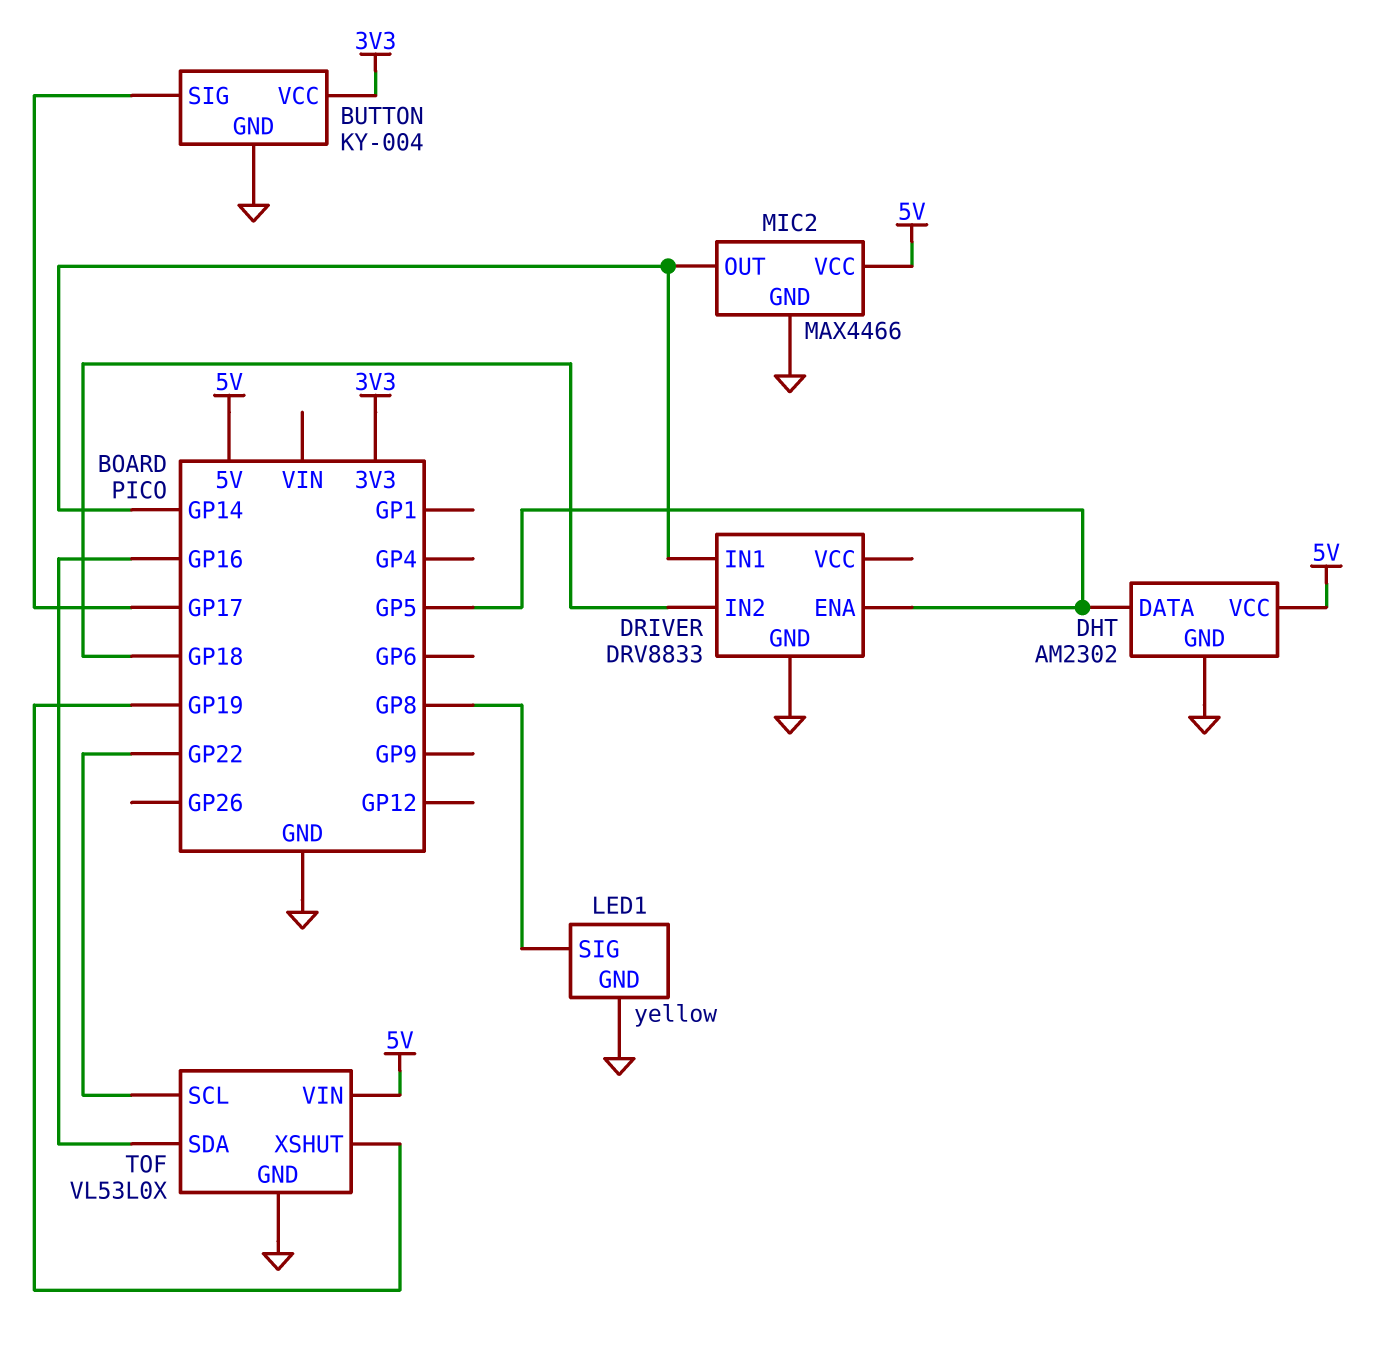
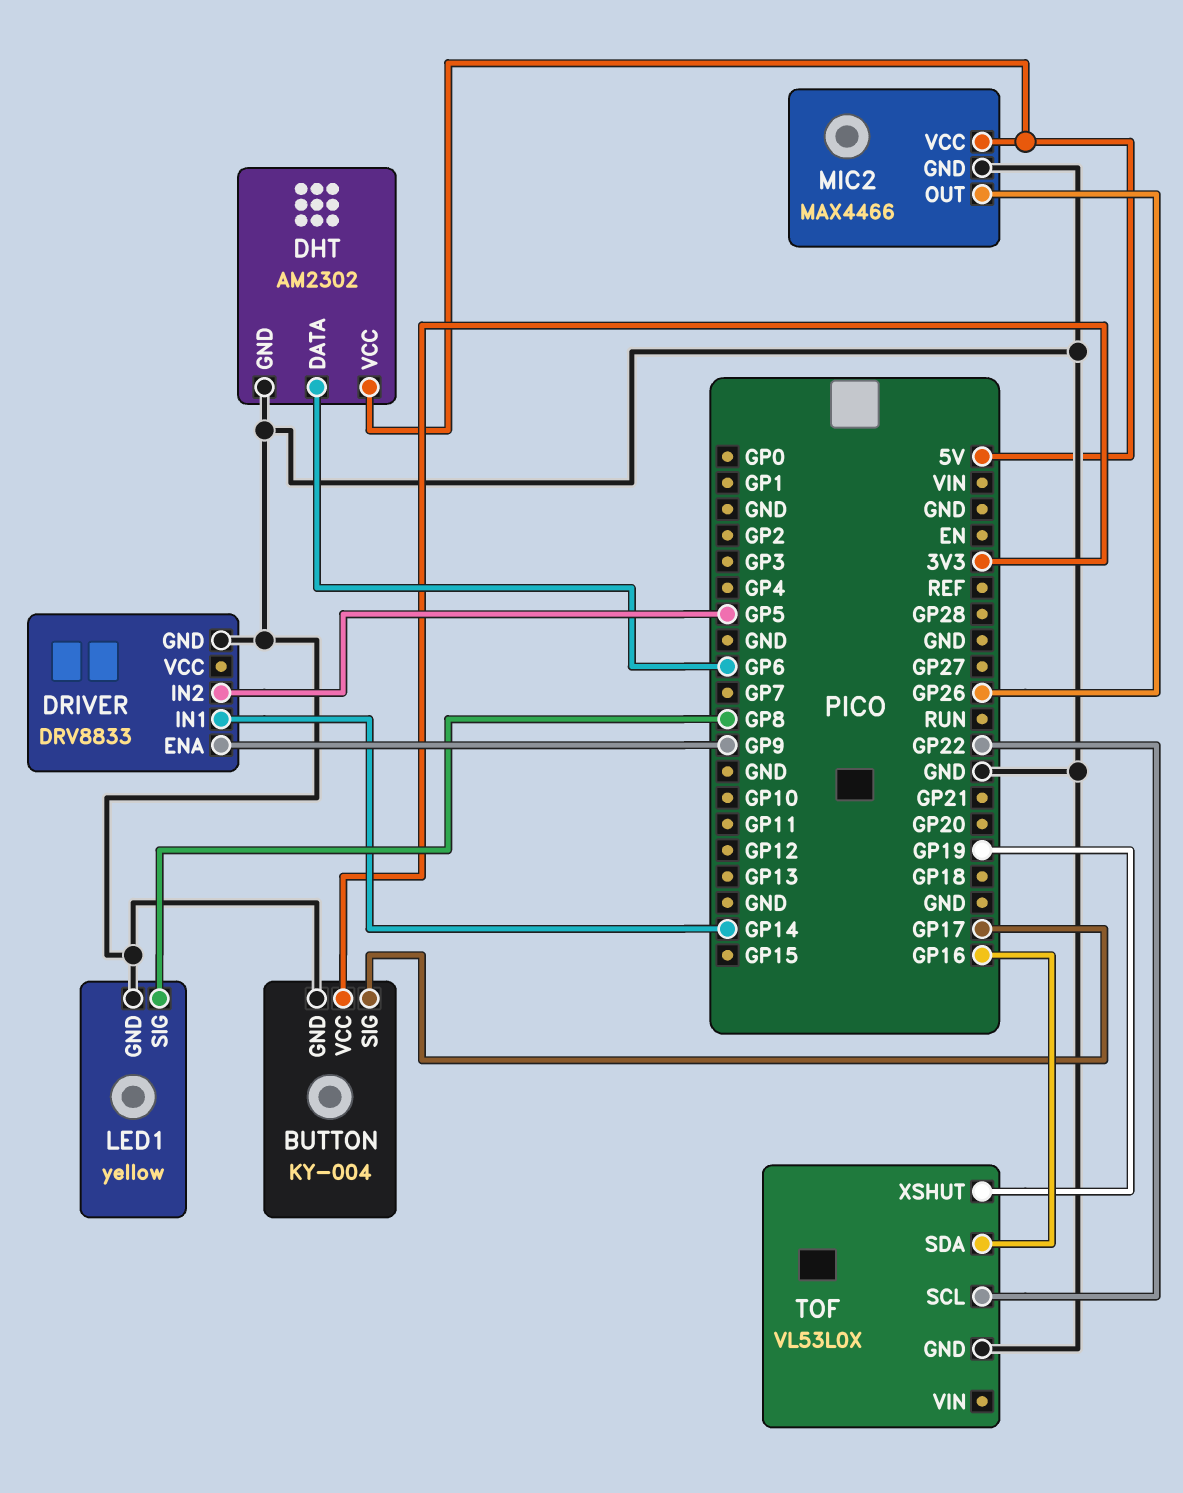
DHT pin DATA: GP5 -> GP6
DRIVER pin ENA: GP5 -> GP9
DRIVER pin IN2: GP18 -> GP5
MIC2 pin OUT: GP14 -> GP26
TOF pin VIN: 5V -> none

